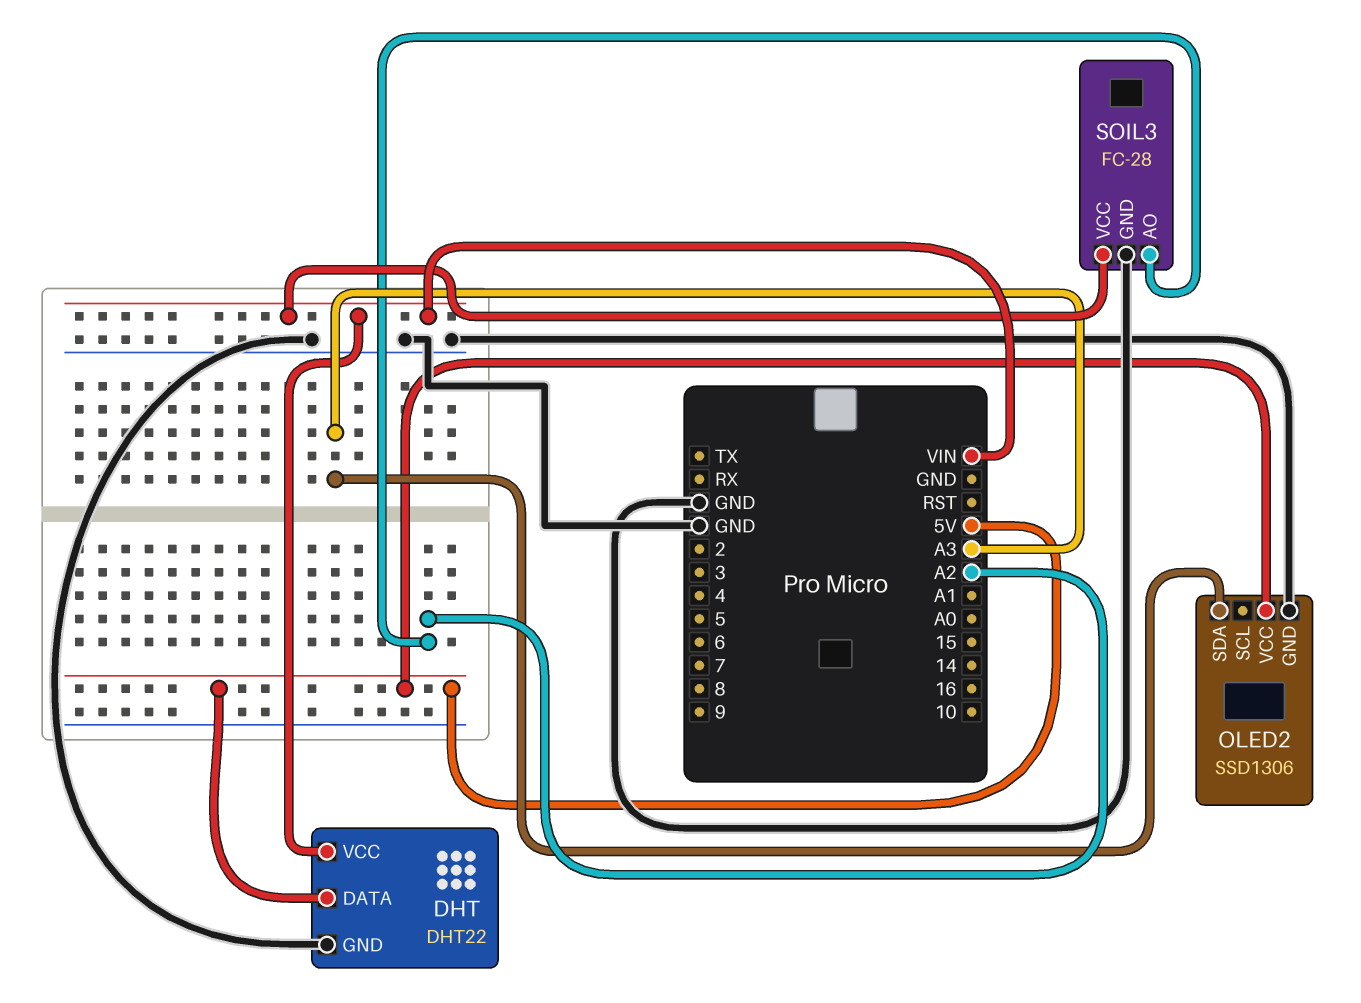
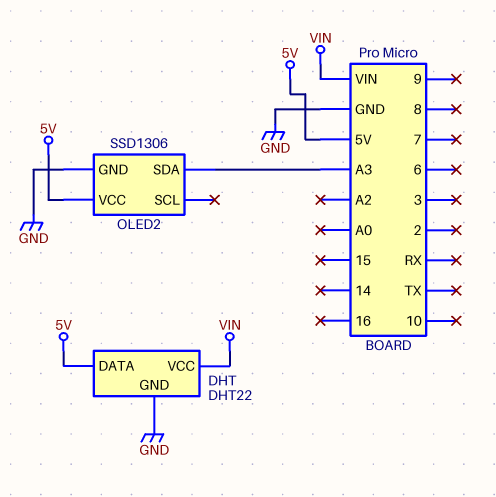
SOIL3: FC-28 -> none
SOIL3 pin AO: A2 -> none
SOIL3 pin GND: GND -> none
SOIL3 pin VCC: VIN -> none

